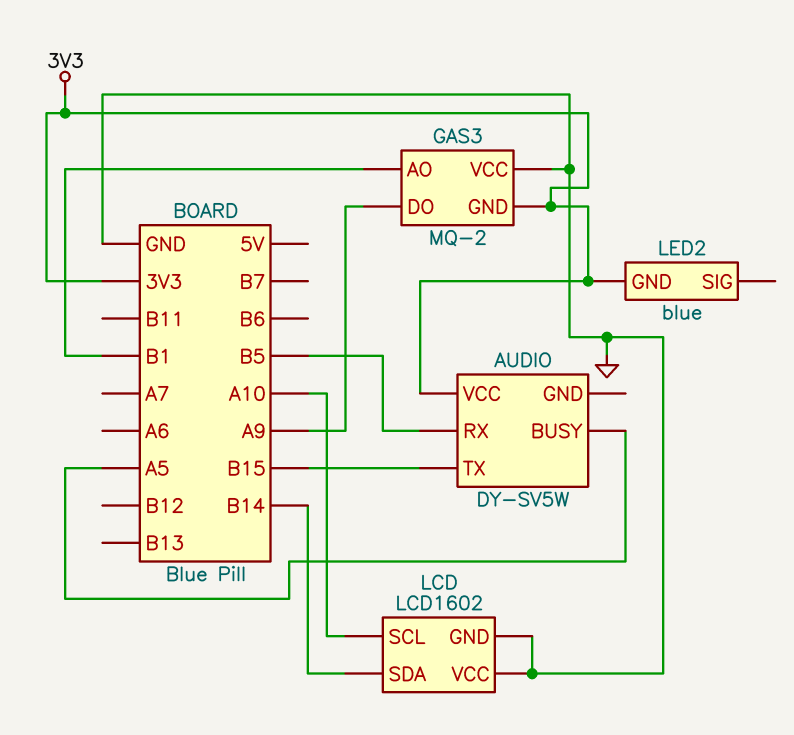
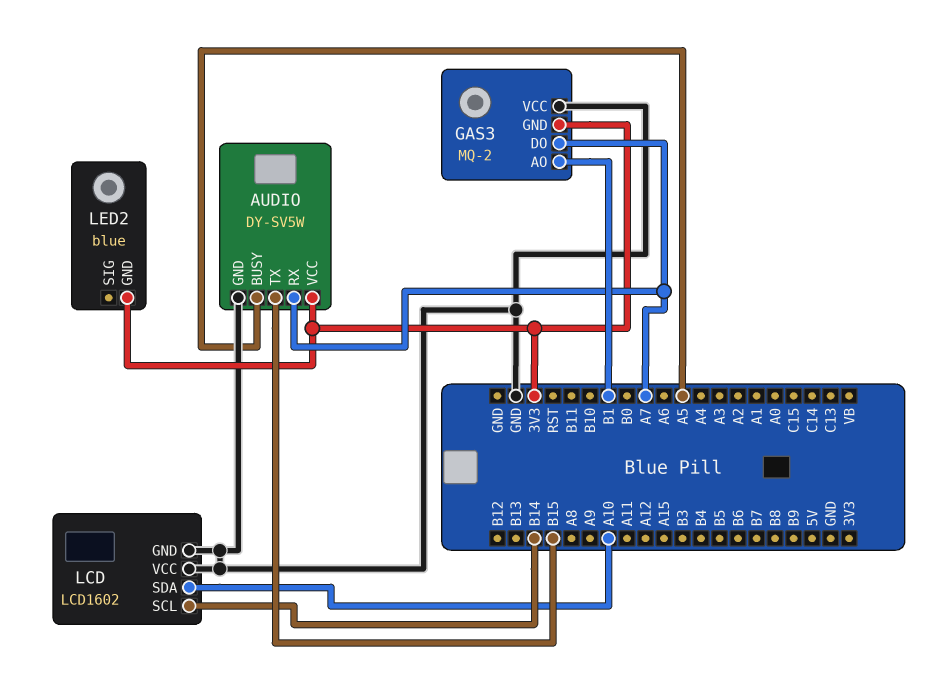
AUDIO pin GND: none -> GND
AUDIO pin RX: B5 -> A7
GAS3 pin DO: A9 -> A7
LCD pin SCL: A10 -> B14
LCD pin SDA: B14 -> A10

